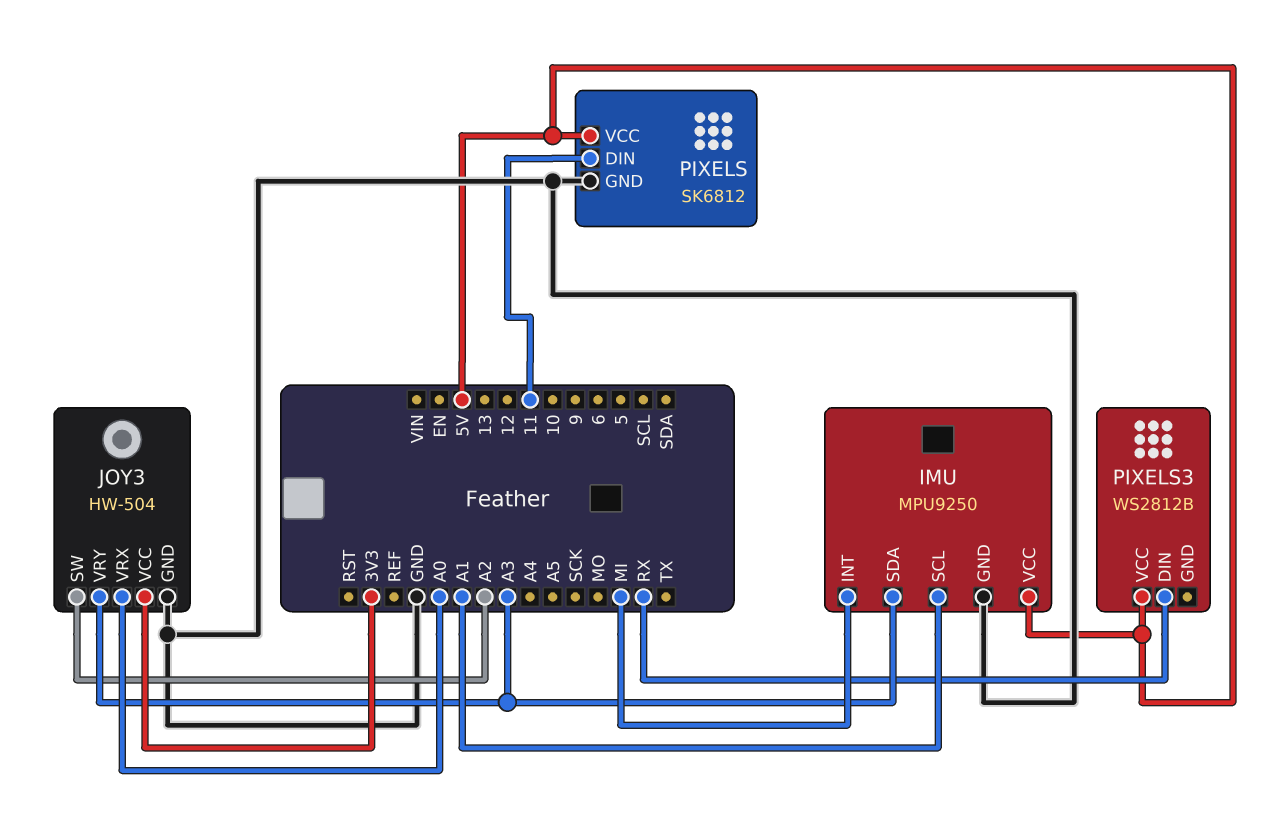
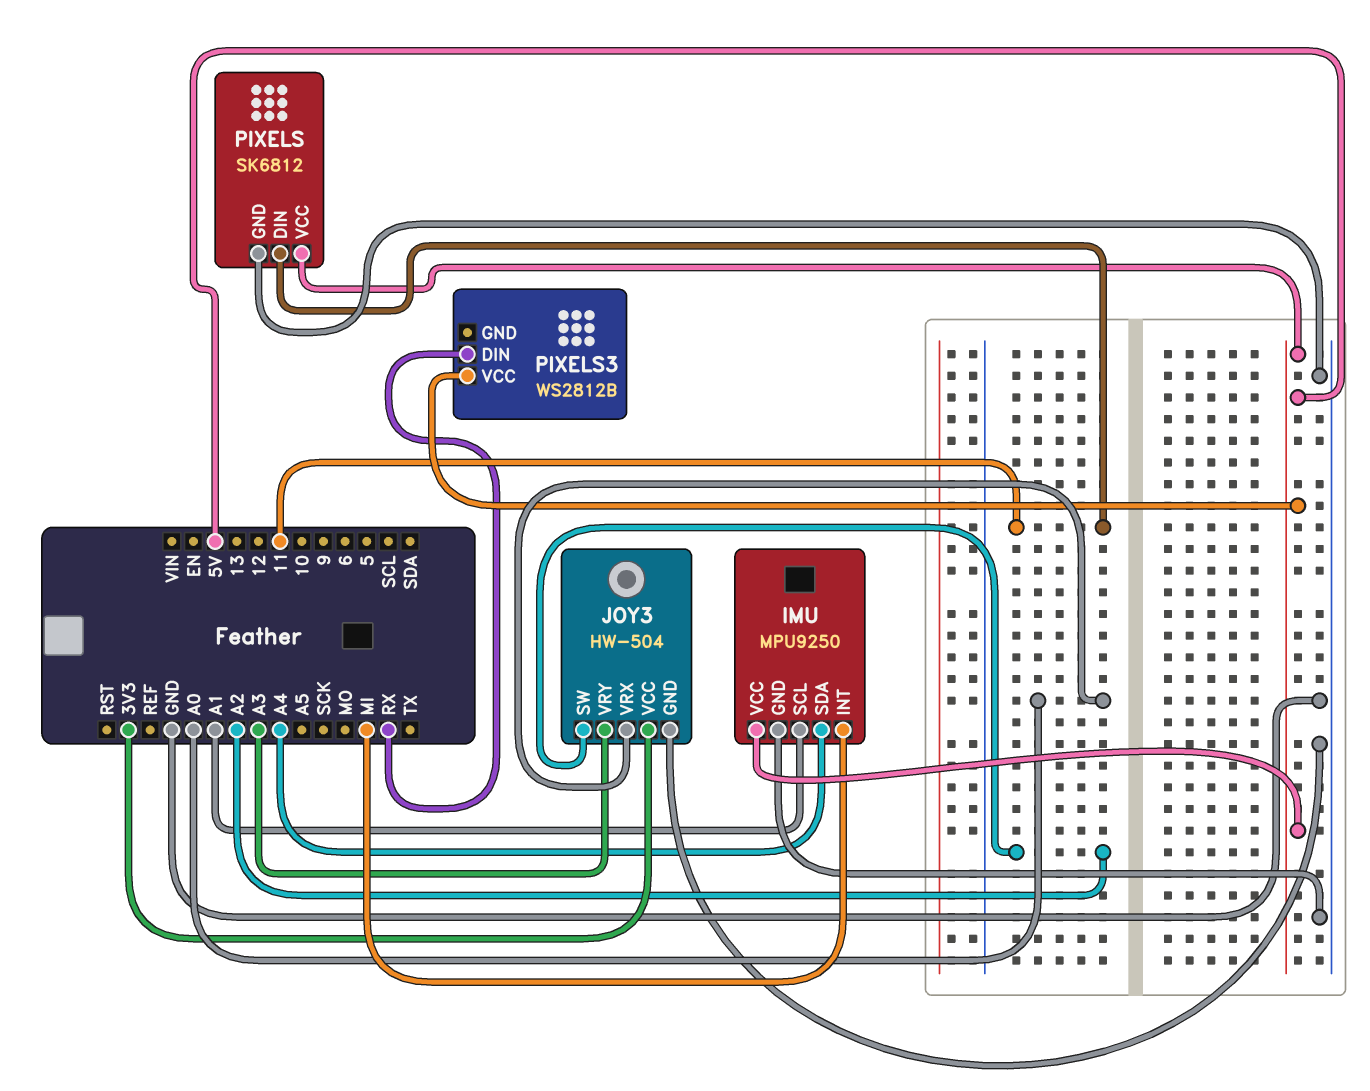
IMU pin SDA: A3 -> A4

